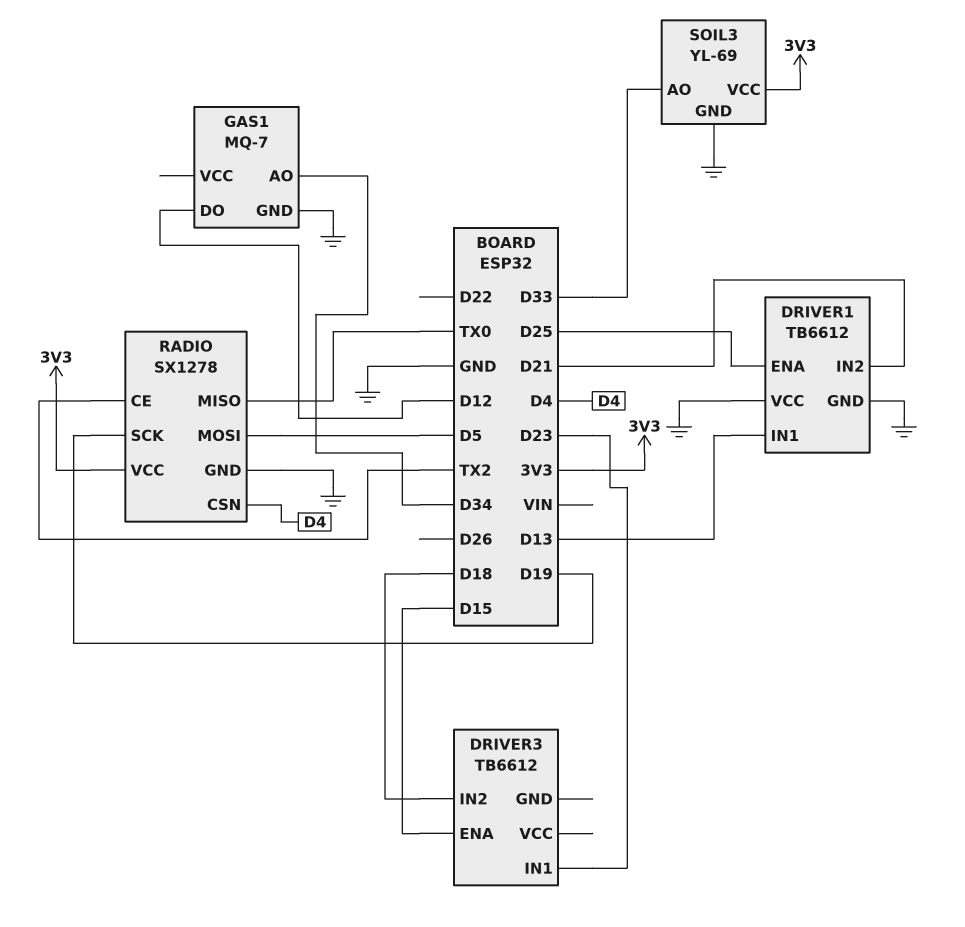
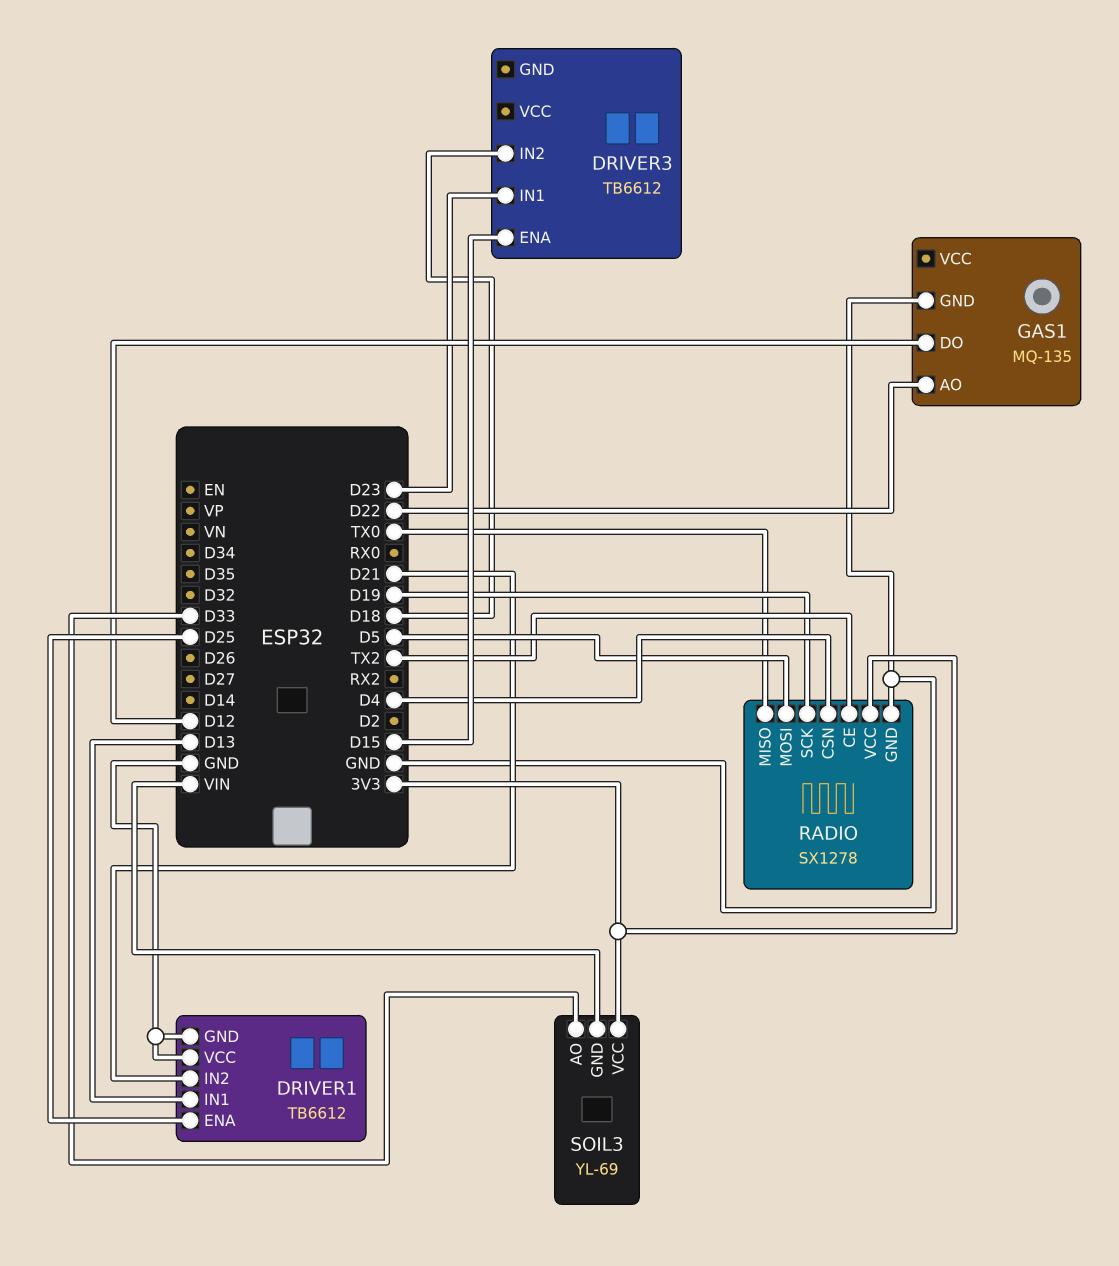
GAS1: MQ-7 -> MQ-135
GAS1 pin AO: D34 -> D22
SOIL3 pin GND: GND -> VIN

